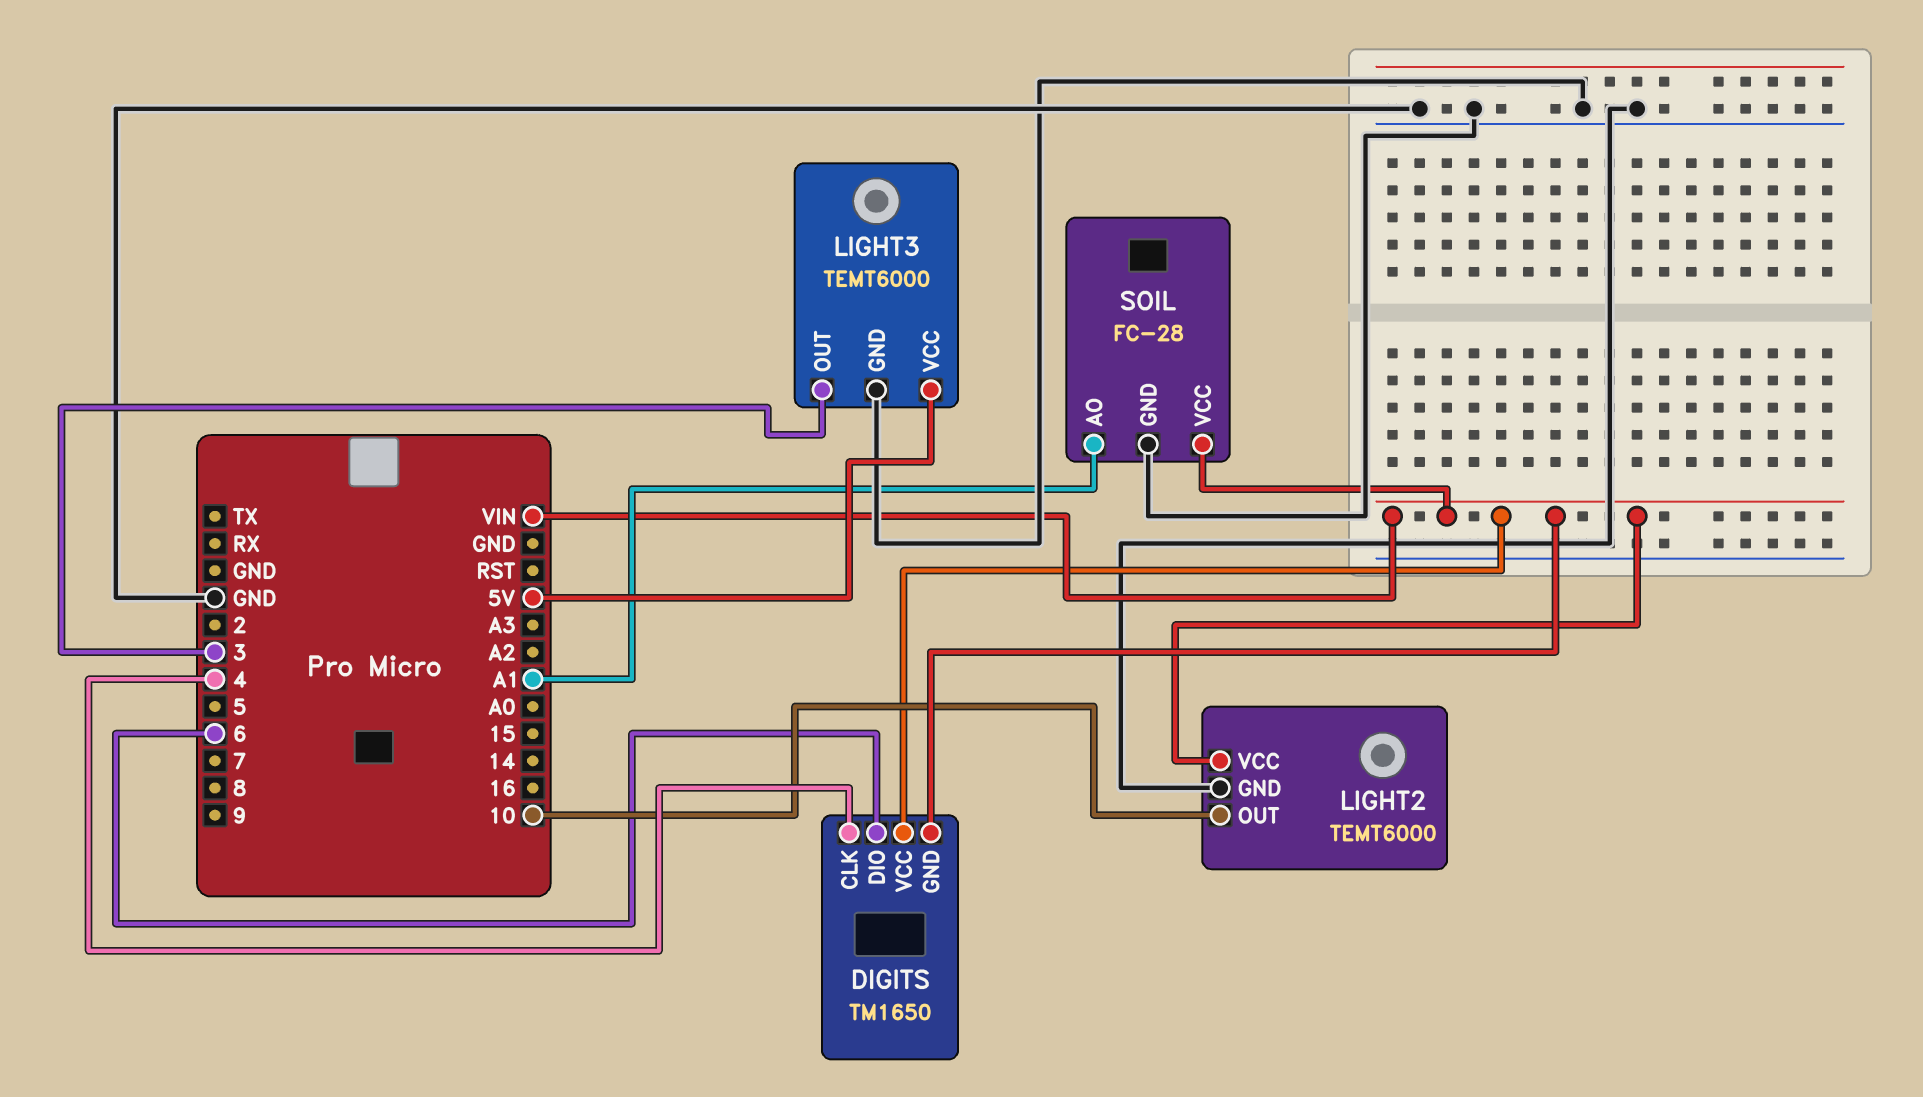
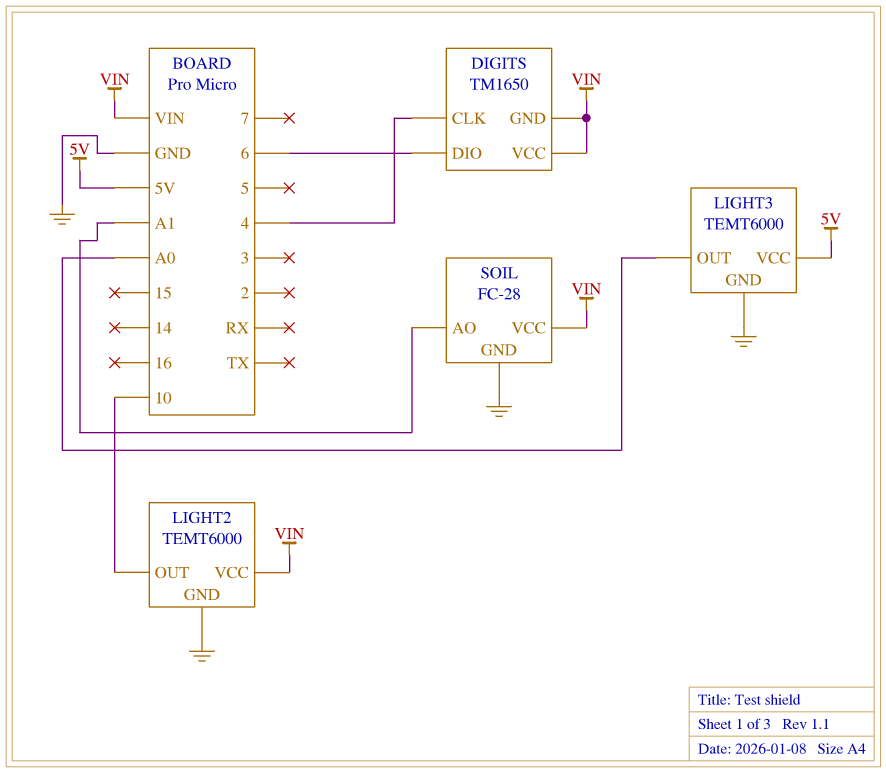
LIGHT3 pin OUT: 3 -> A0

